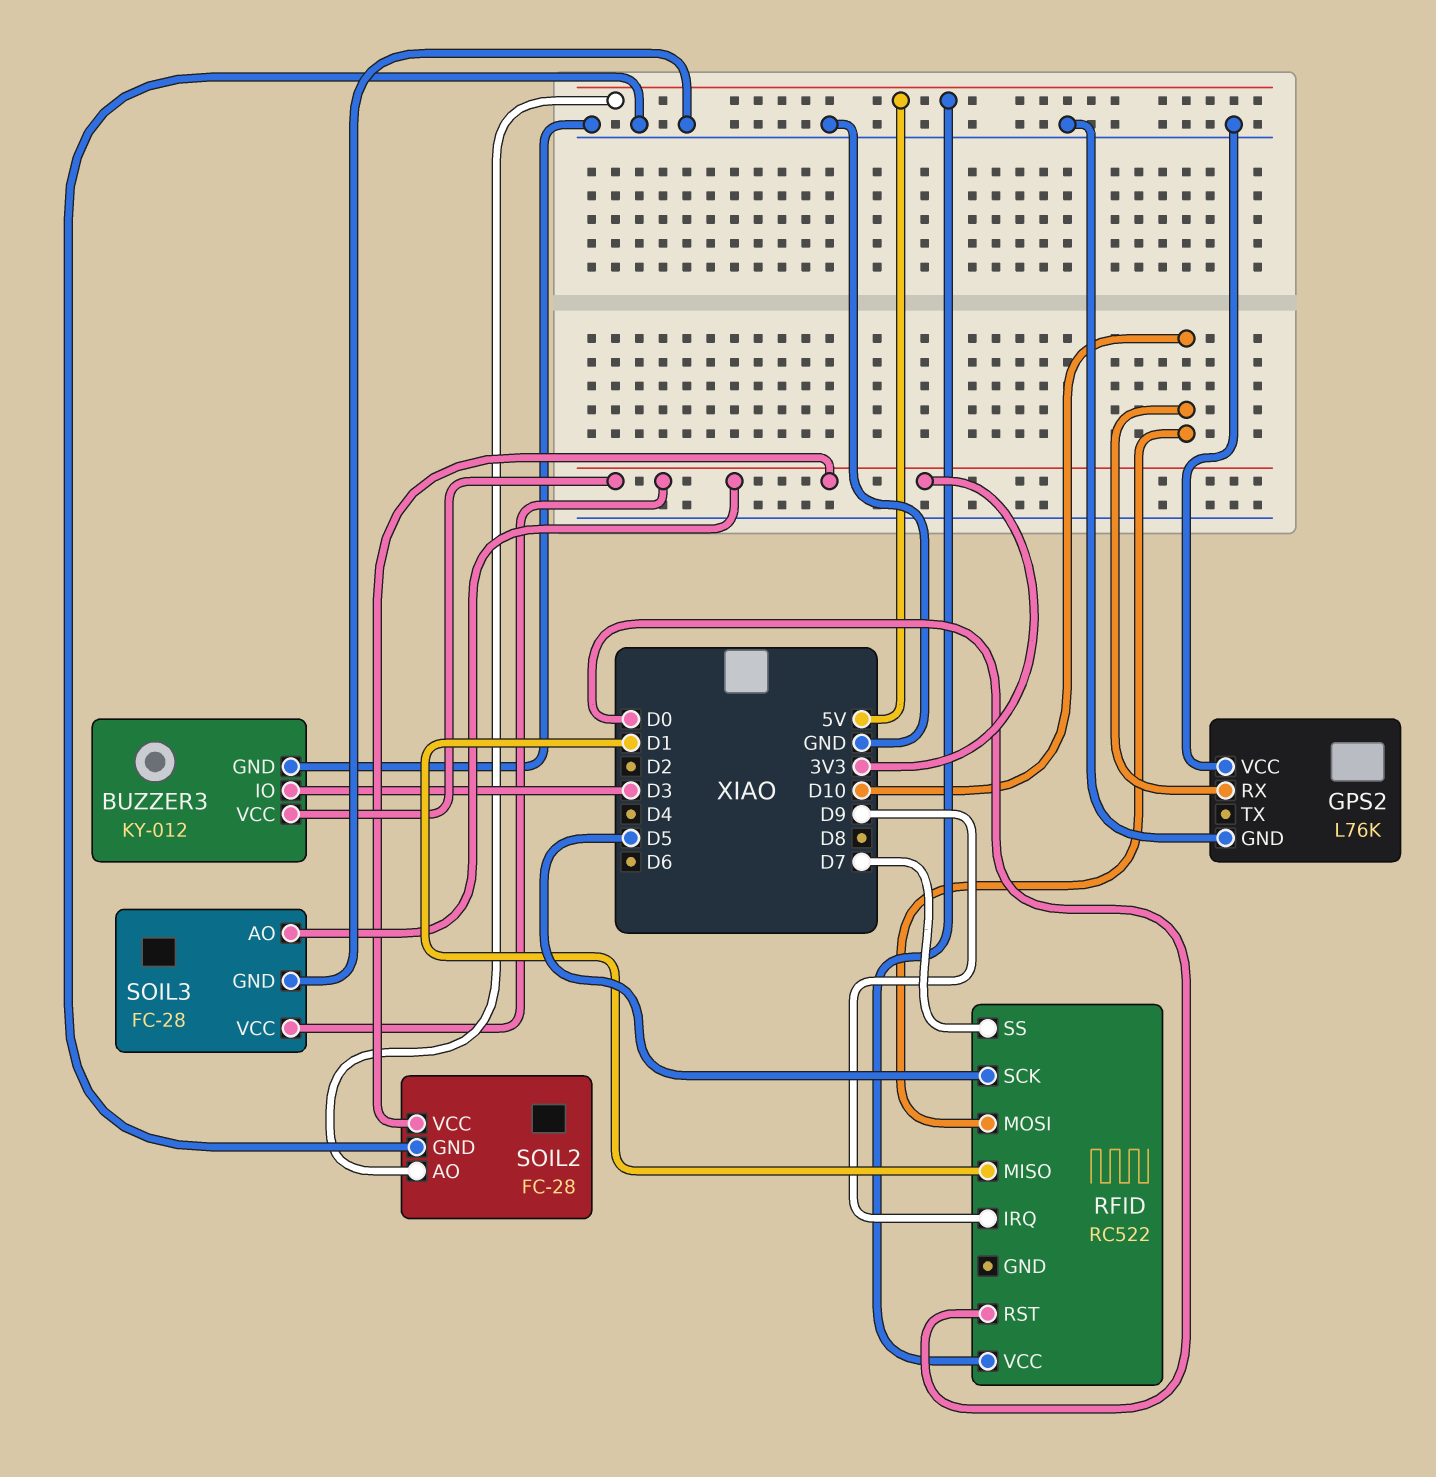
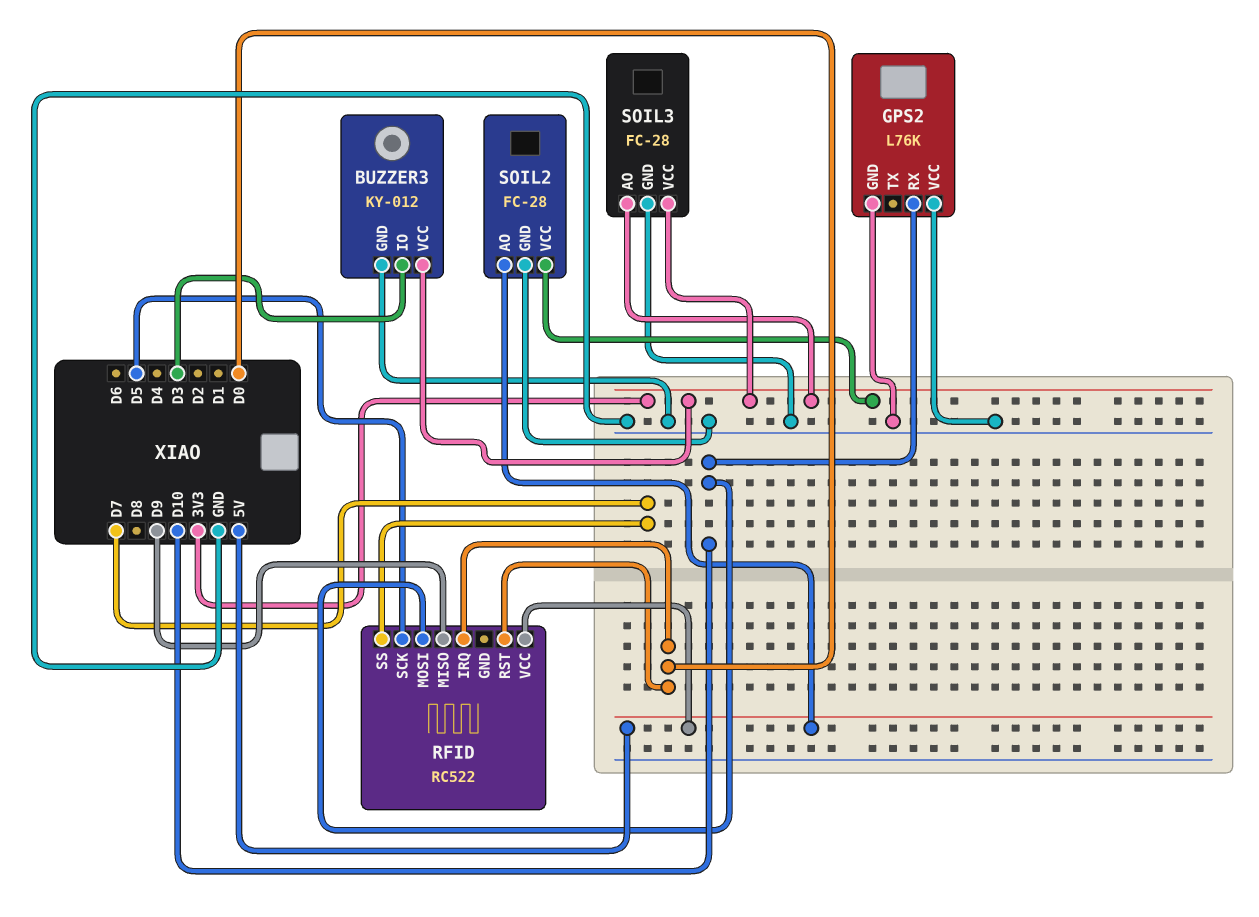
RFID pin IRQ: D9 -> D0
RFID pin MISO: D1 -> D9

